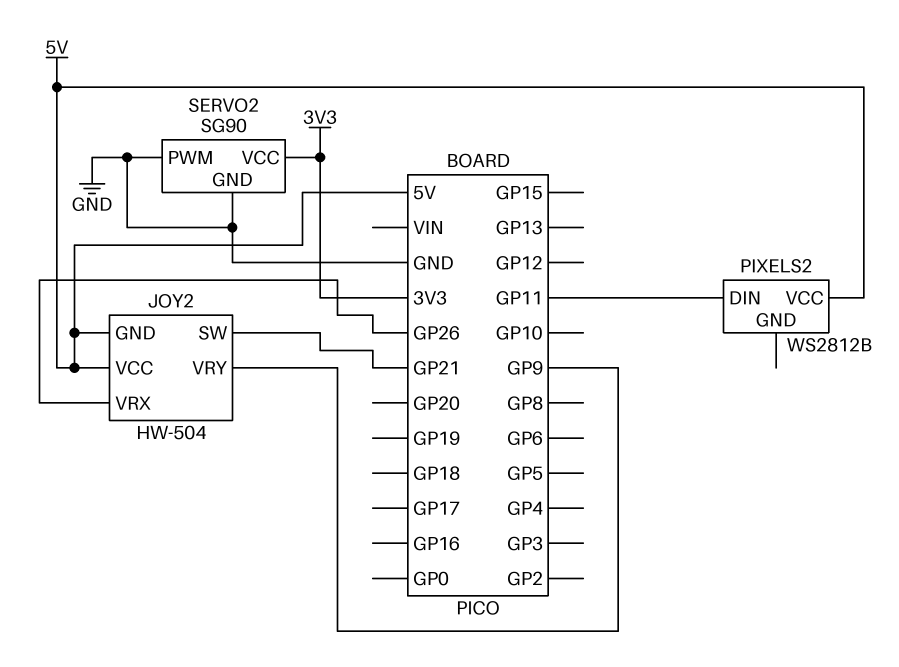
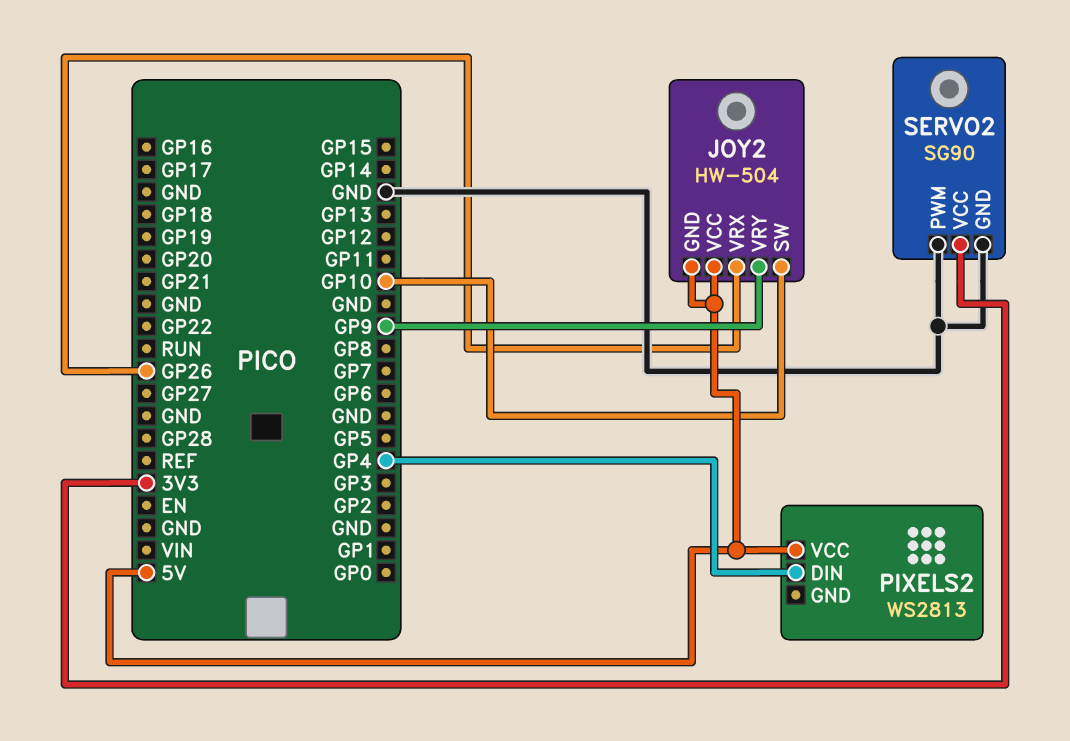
JOY2 pin SW: GP21 -> GP10
PIXELS2: WS2812B -> WS2813
PIXELS2 pin DIN: GP11 -> GP4

